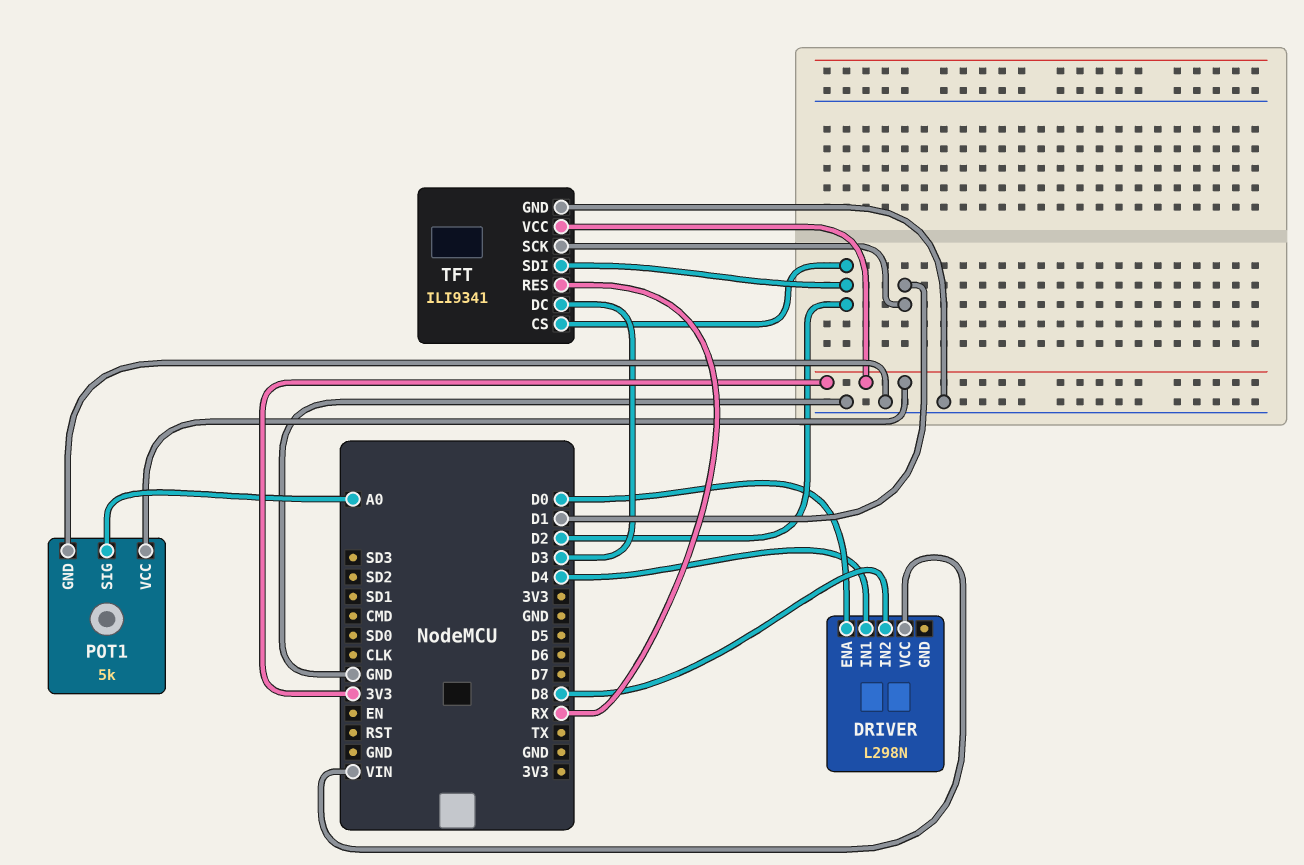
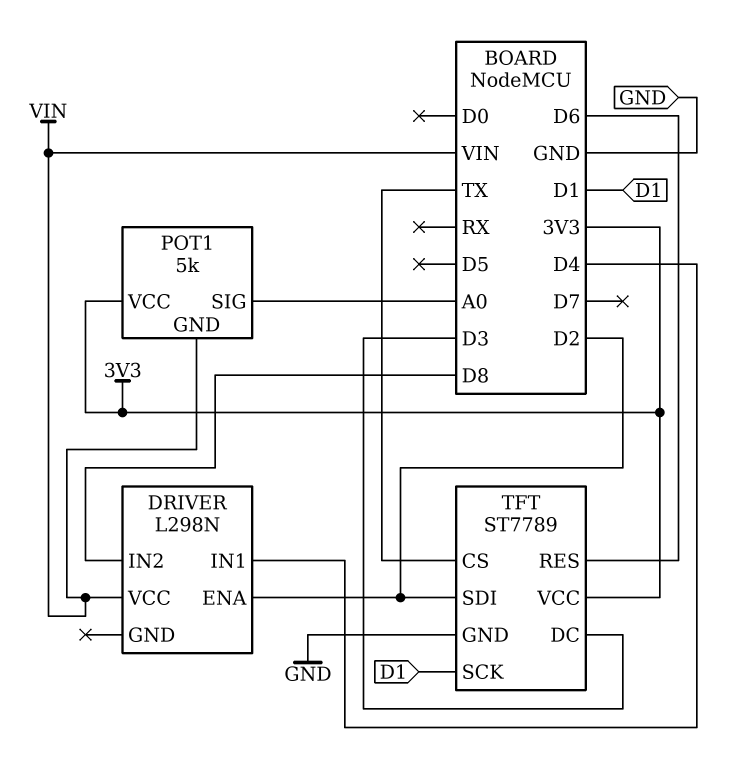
DRIVER pin ENA: D0 -> D2
POT1 pin GND: GND -> VIN
TFT: ILI9341 -> ST7789
TFT pin CS: D2 -> TX
TFT pin RES: RX -> D6

